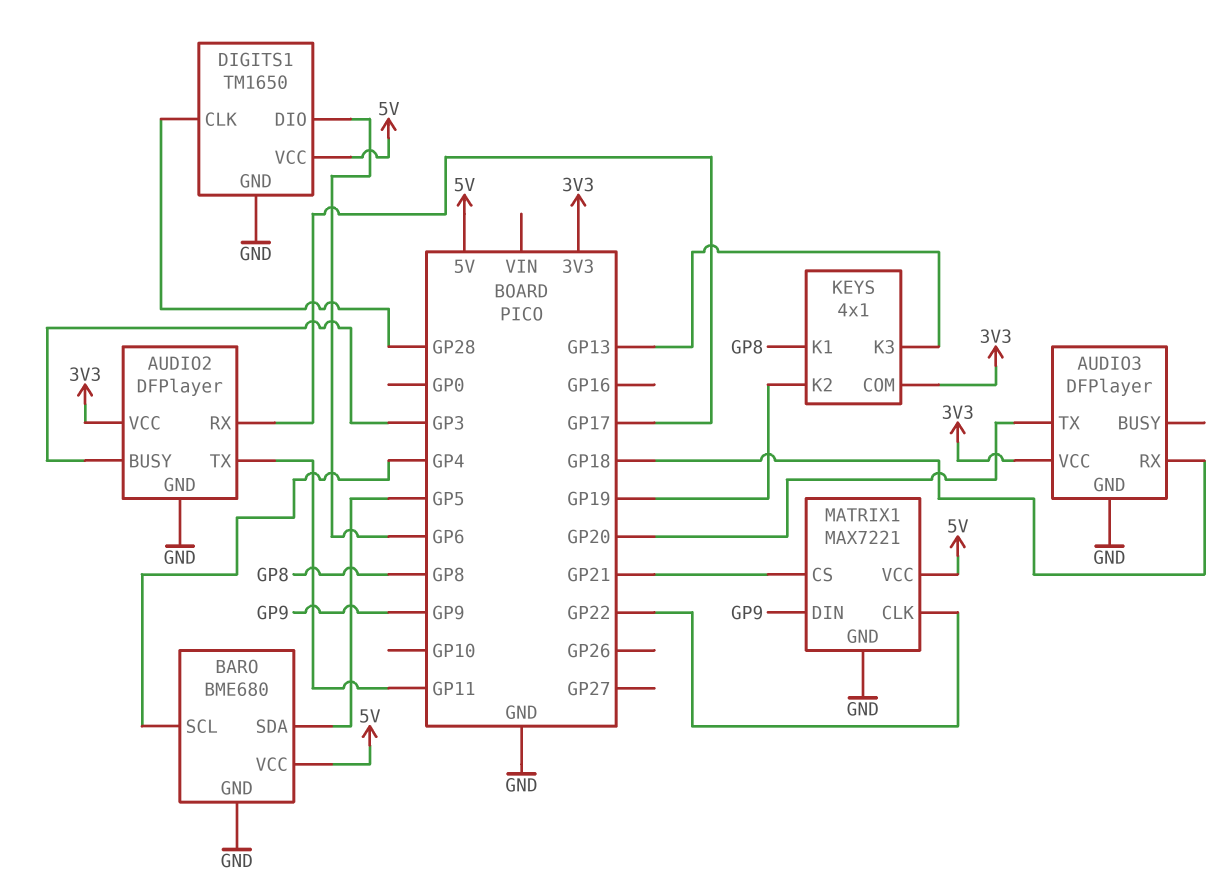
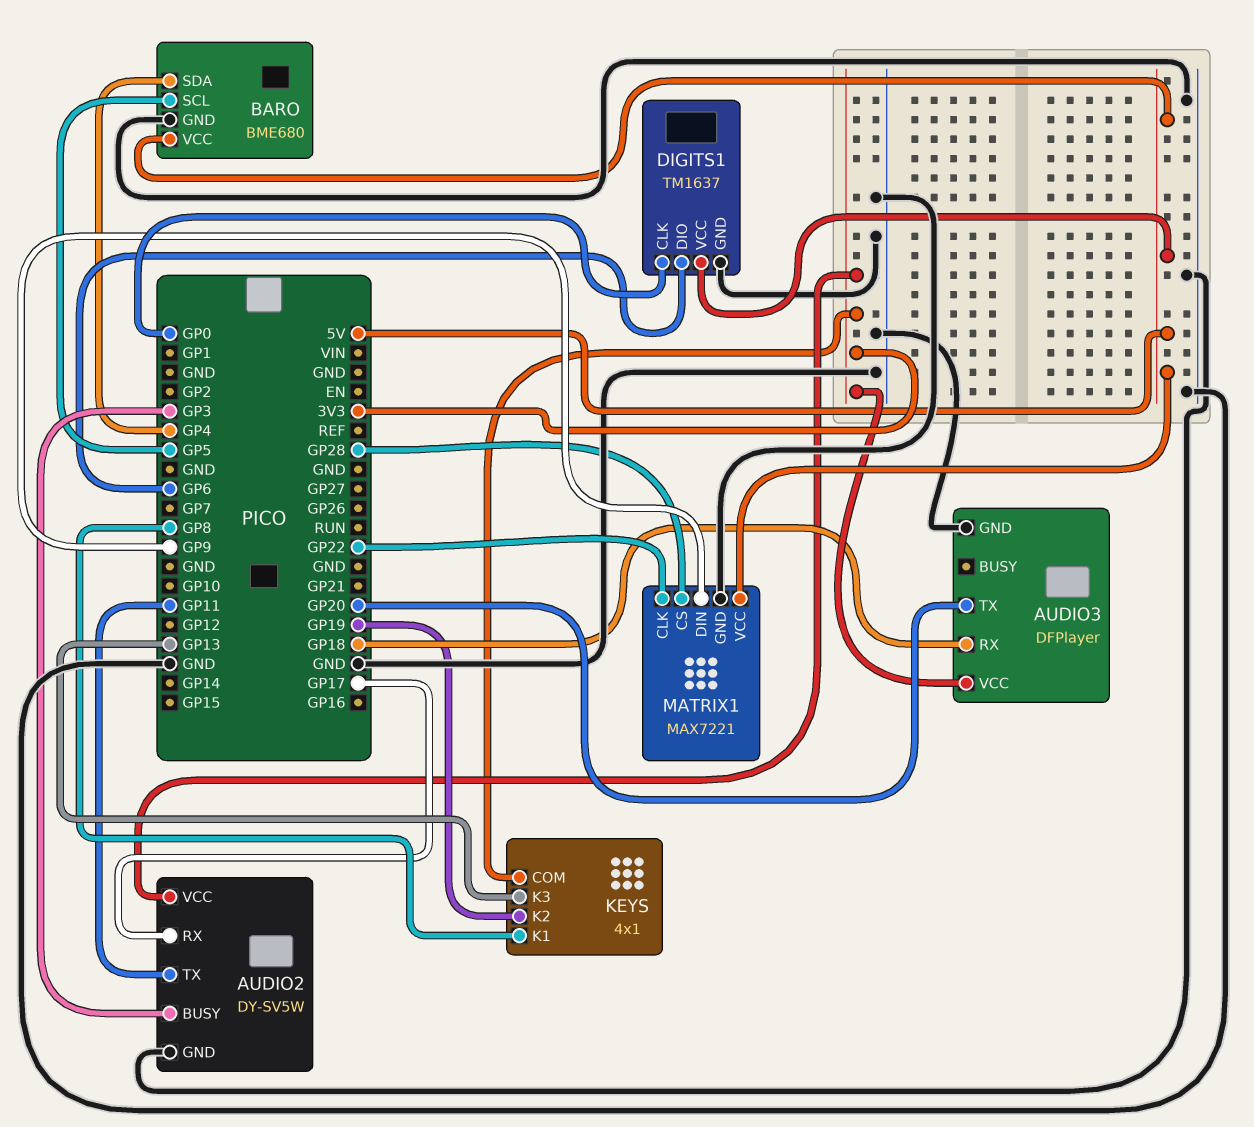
AUDIO2: DFPlayer -> DY-SV5W
BARO pin SCL: GP4 -> GP5
BARO pin SDA: GP5 -> GP4
DIGITS1: TM1650 -> TM1637
DIGITS1 pin CLK: GP28 -> GP0
MATRIX1 pin CS: GP21 -> GP28

